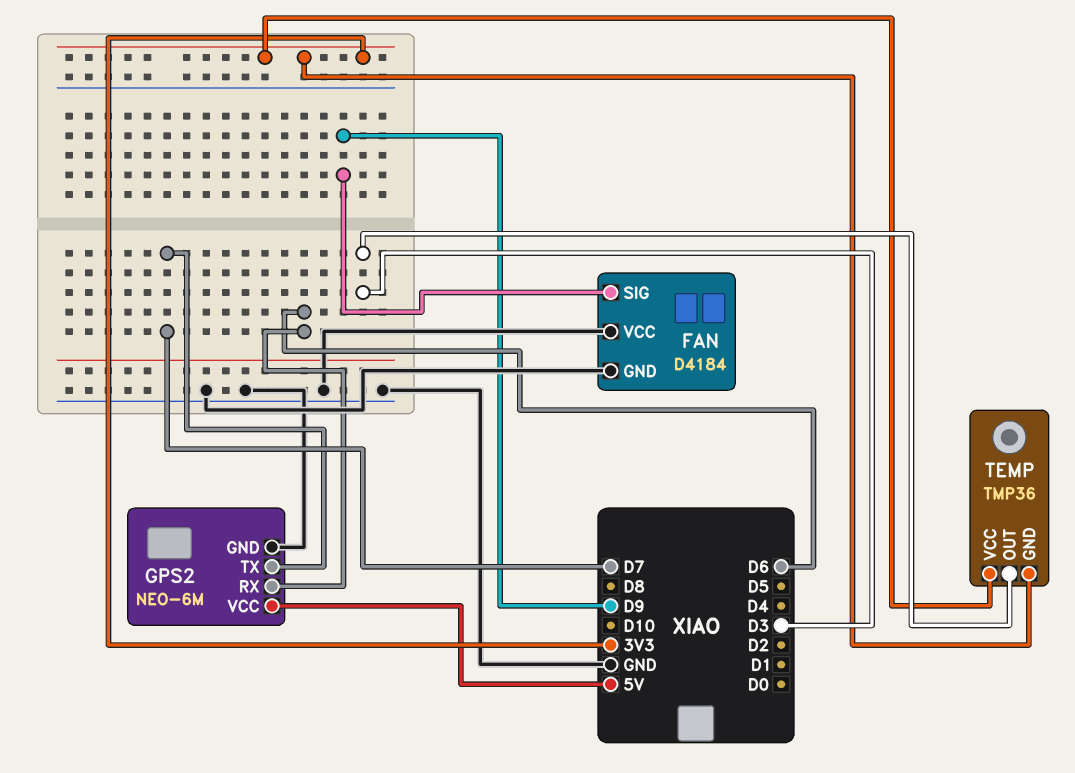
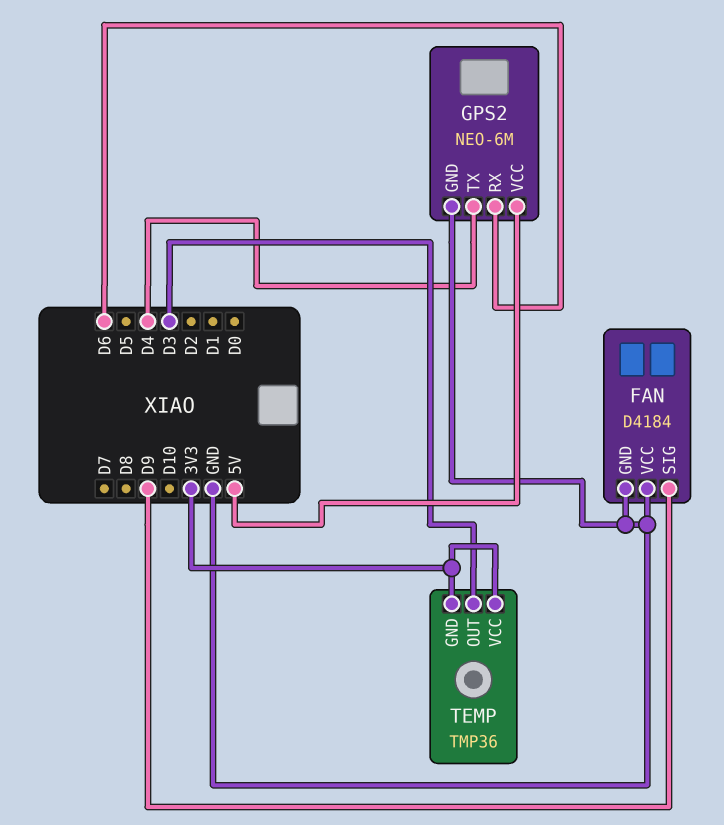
GPS2 pin TX: D7 -> D4

